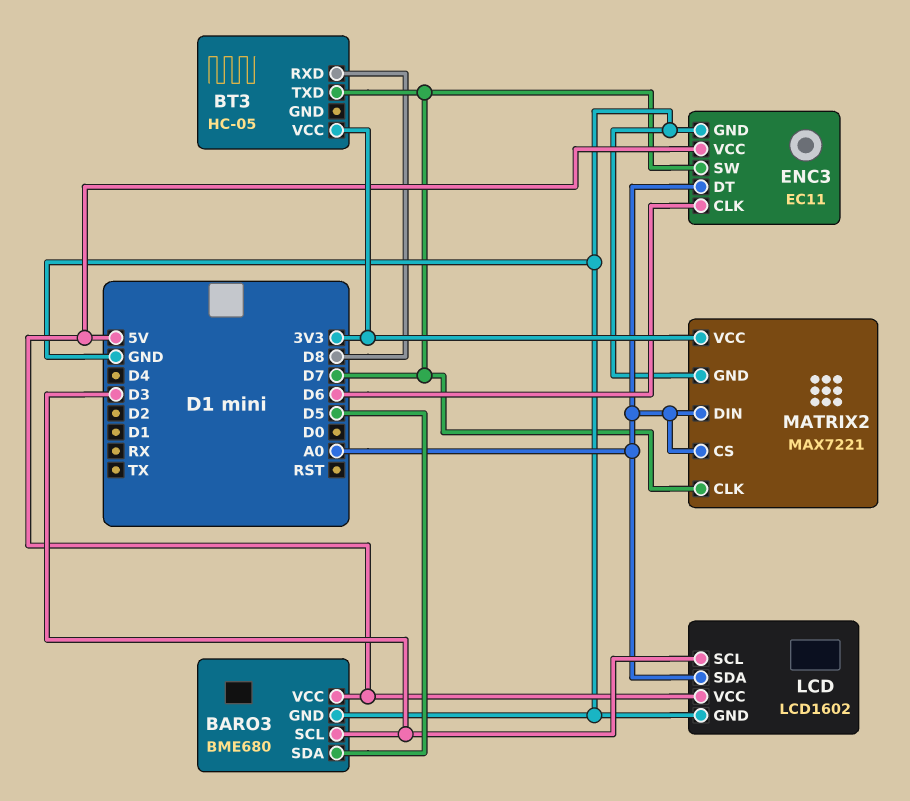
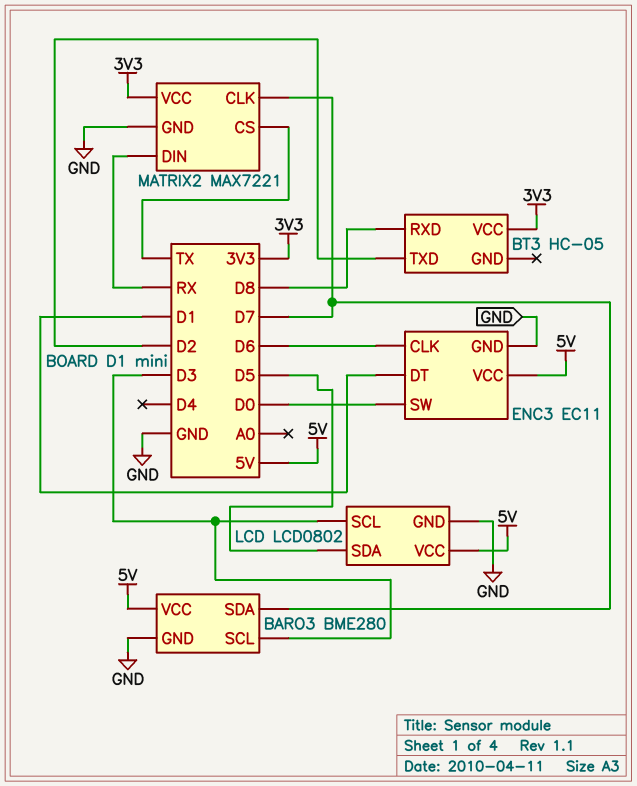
BARO3: BME680 -> BME280
BARO3 pin SDA: D5 -> D7
BT3 pin TXD: D7 -> D2
ENC3 pin DT: A0 -> D1
ENC3 pin SW: D7 -> D0
LCD: LCD1602 -> LCD0802
LCD pin SDA: A0 -> D5
MATRIX2 pin CS: A0 -> TX
MATRIX2 pin DIN: A0 -> RX

